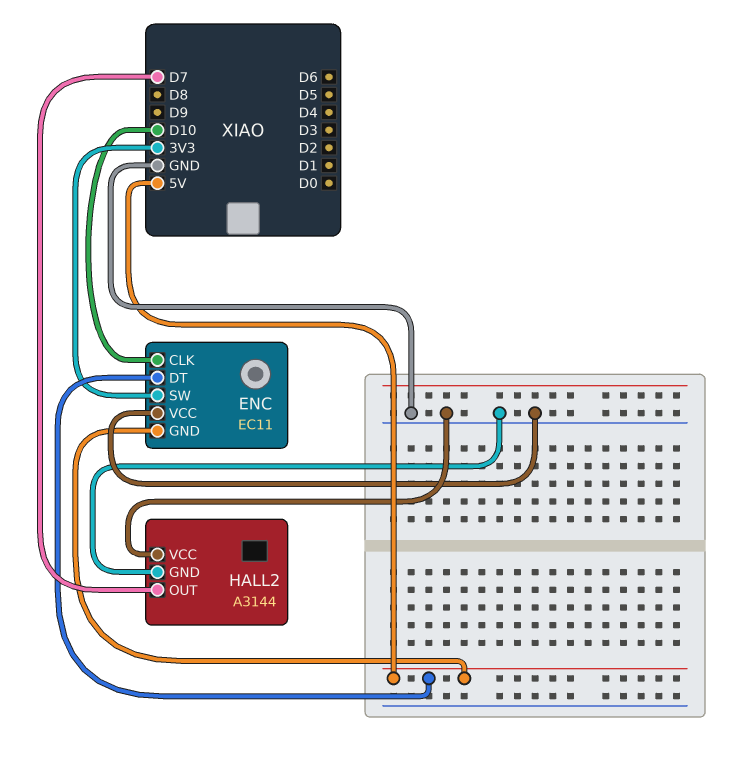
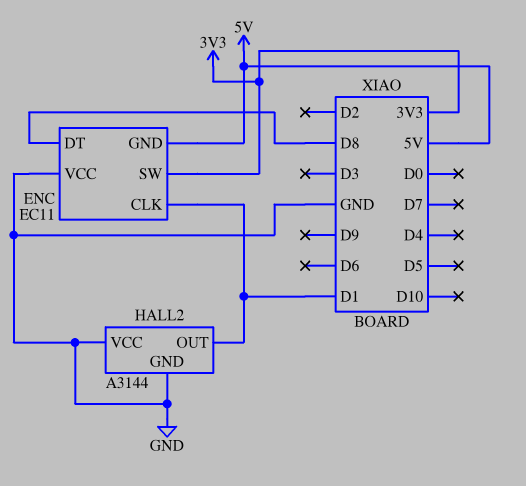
ENC pin CLK: D10 -> D1
ENC pin DT: 5V -> D8
HALL2 pin OUT: D7 -> D1

